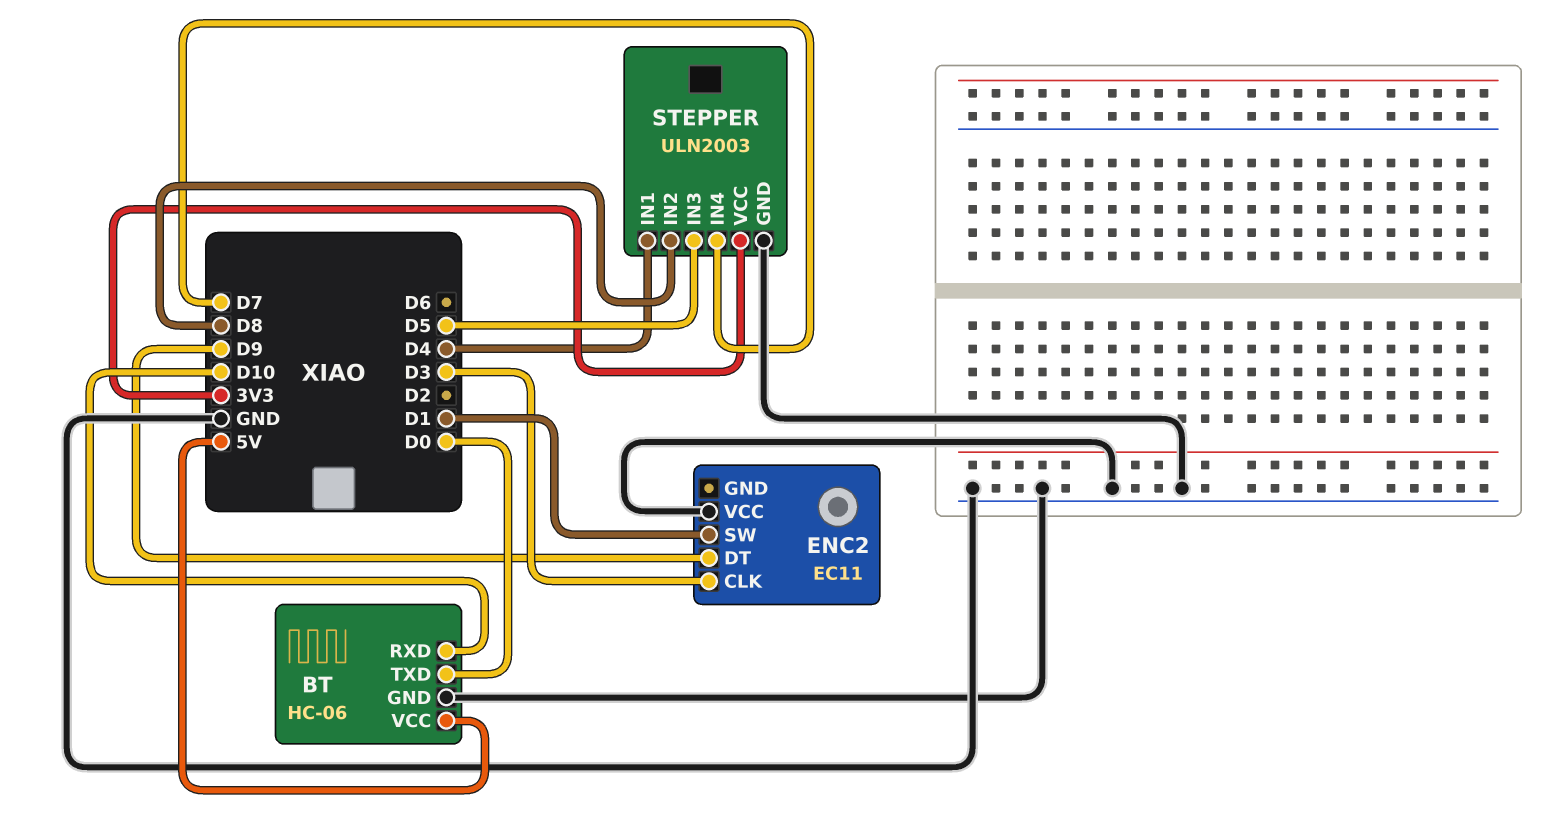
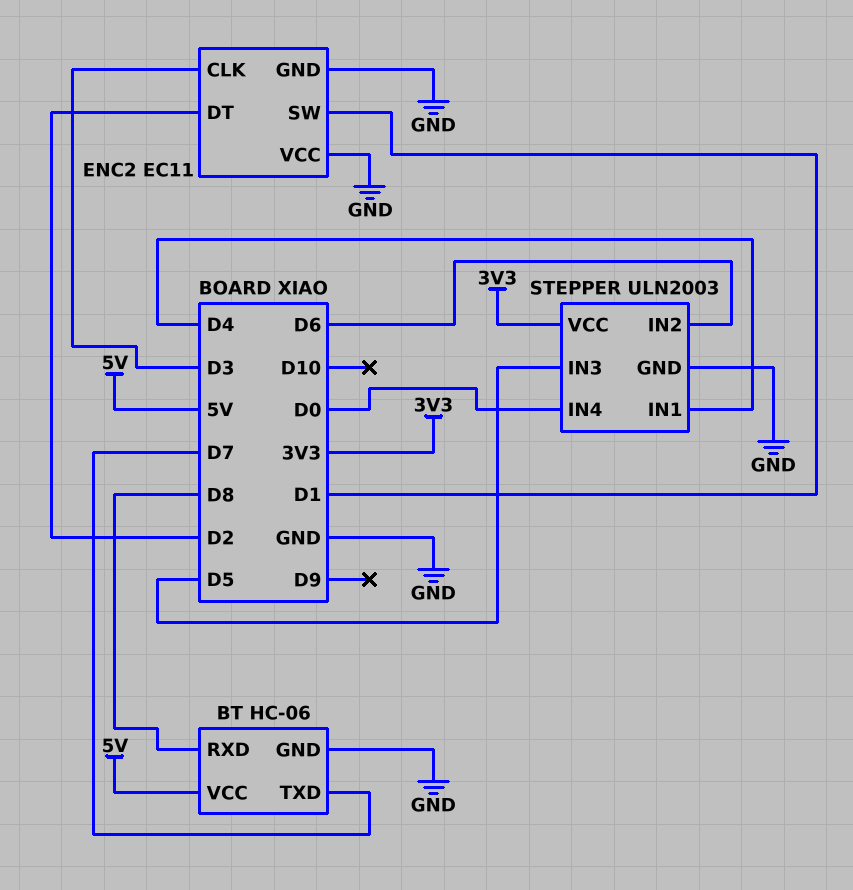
BT pin RXD: D10 -> D8
BT pin TXD: D0 -> D7
ENC2 pin DT: D9 -> D2
ENC2 pin GND: none -> GND
STEPPER pin IN2: D8 -> D6
STEPPER pin IN4: D7 -> D0

